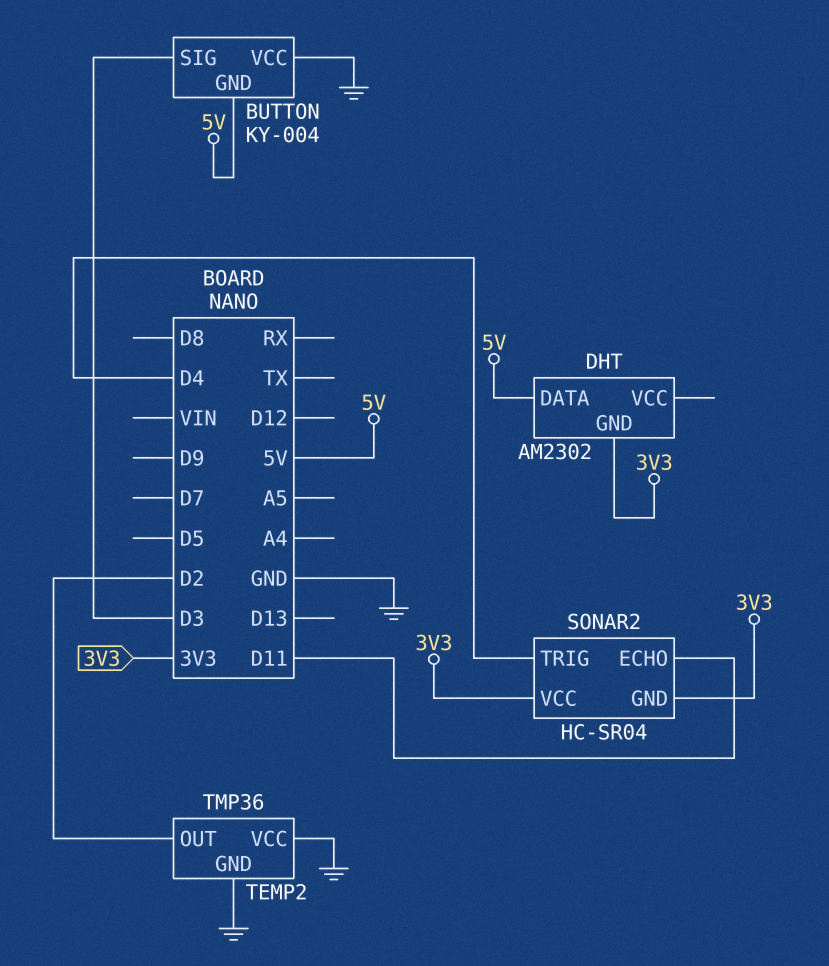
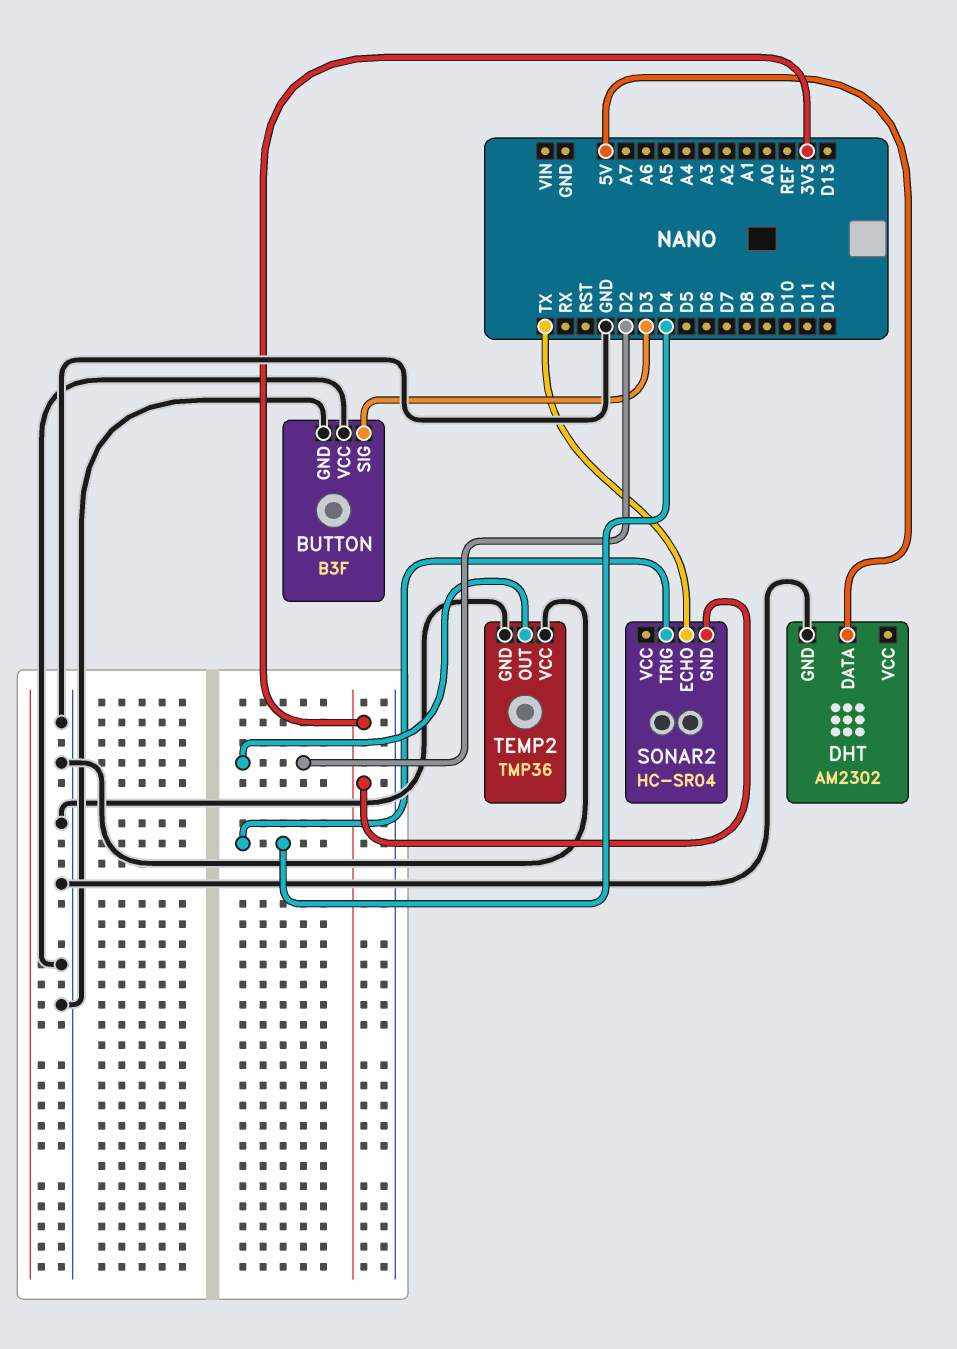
BUTTON: KY-004 -> B3F
BUTTON pin GND: 5V -> GND
DHT pin GND: 3V3 -> GND
SONAR2 pin ECHO: D11 -> TX
SONAR2 pin VCC: 3V3 -> none

